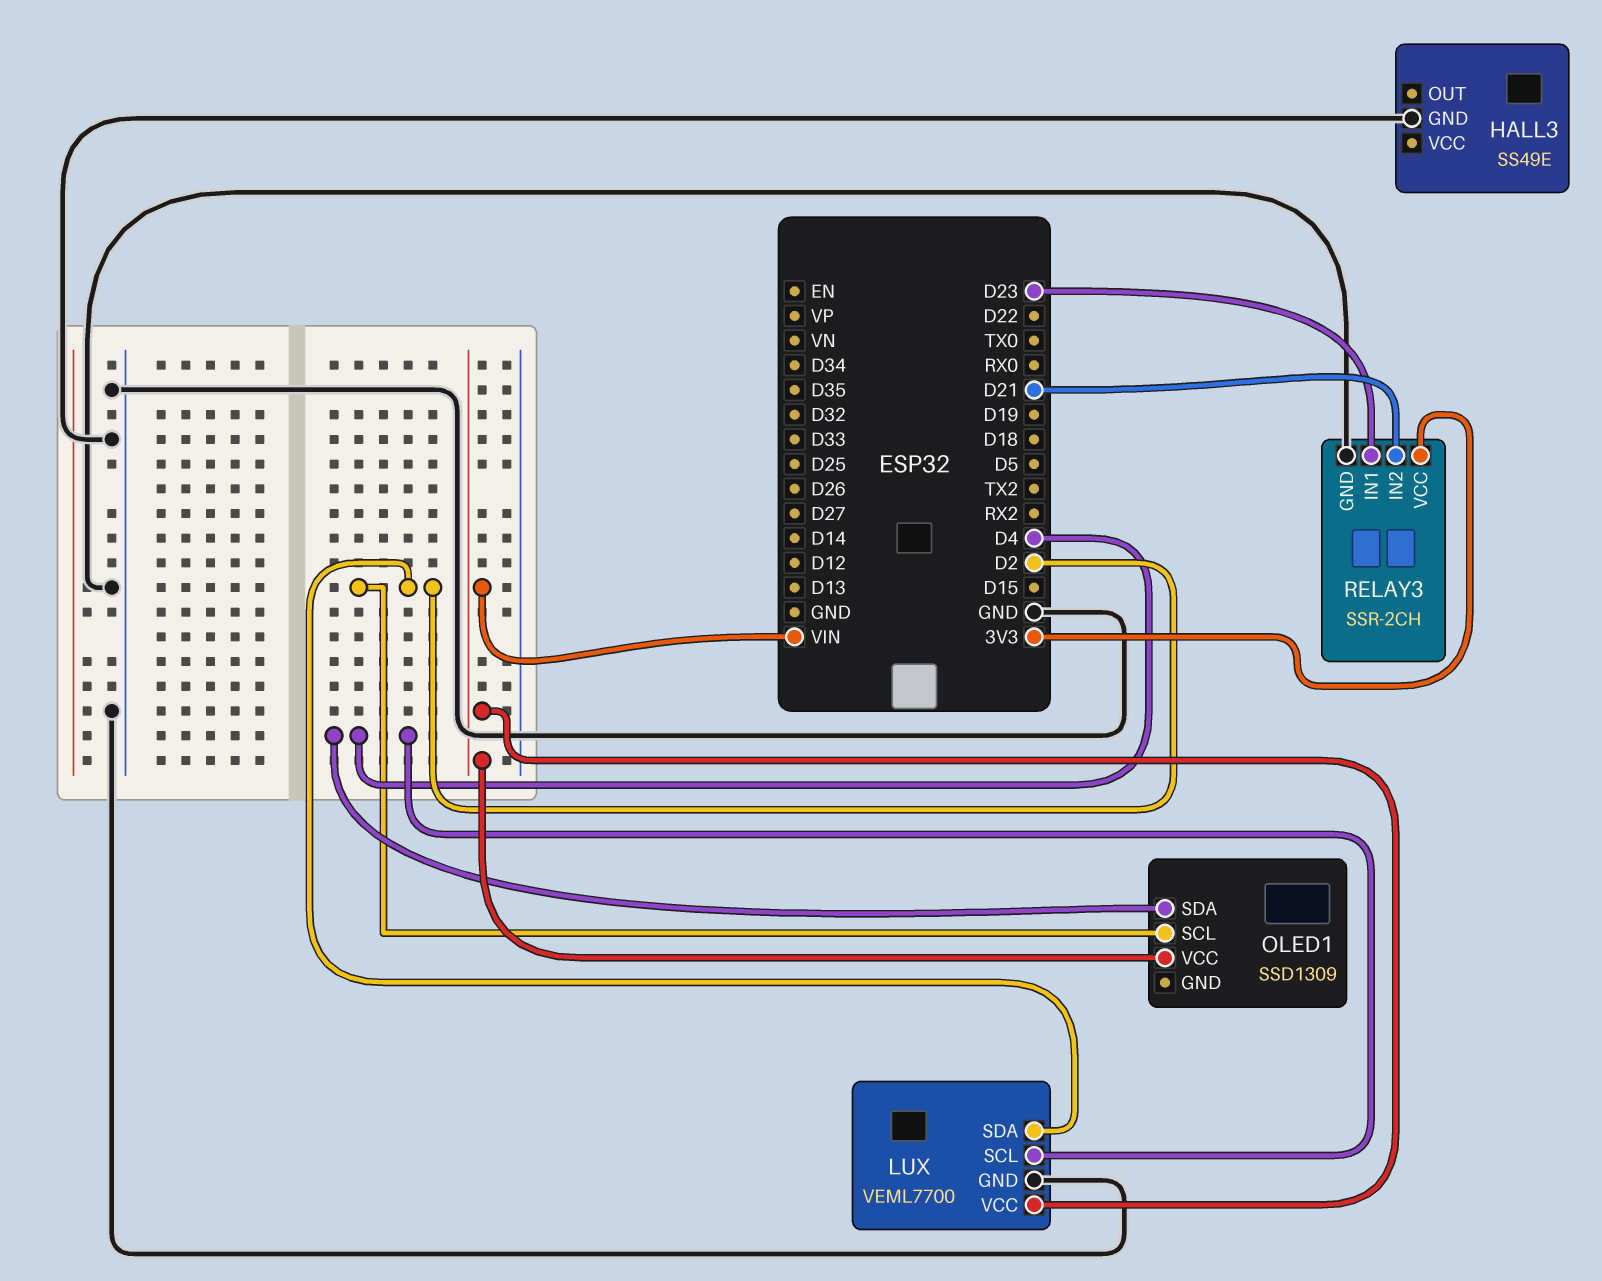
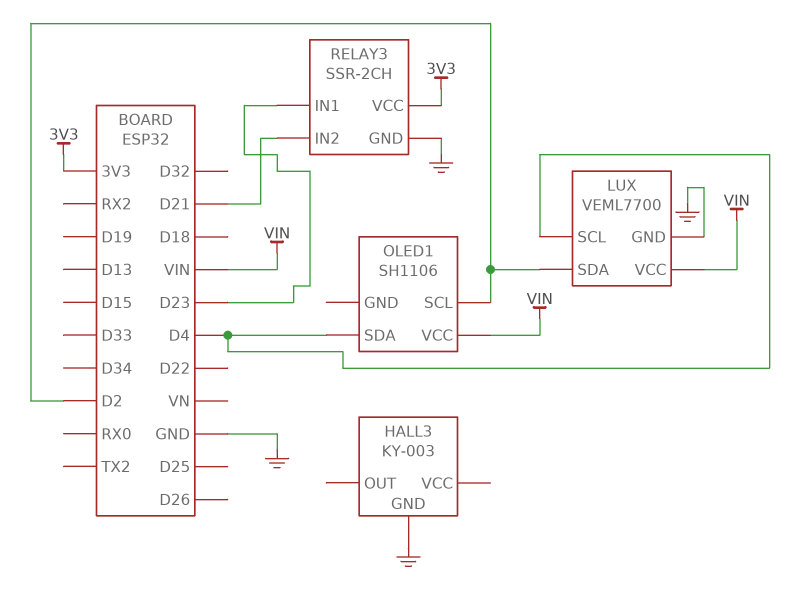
HALL3: SS49E -> KY-003
OLED1: SSD1309 -> SH1106

